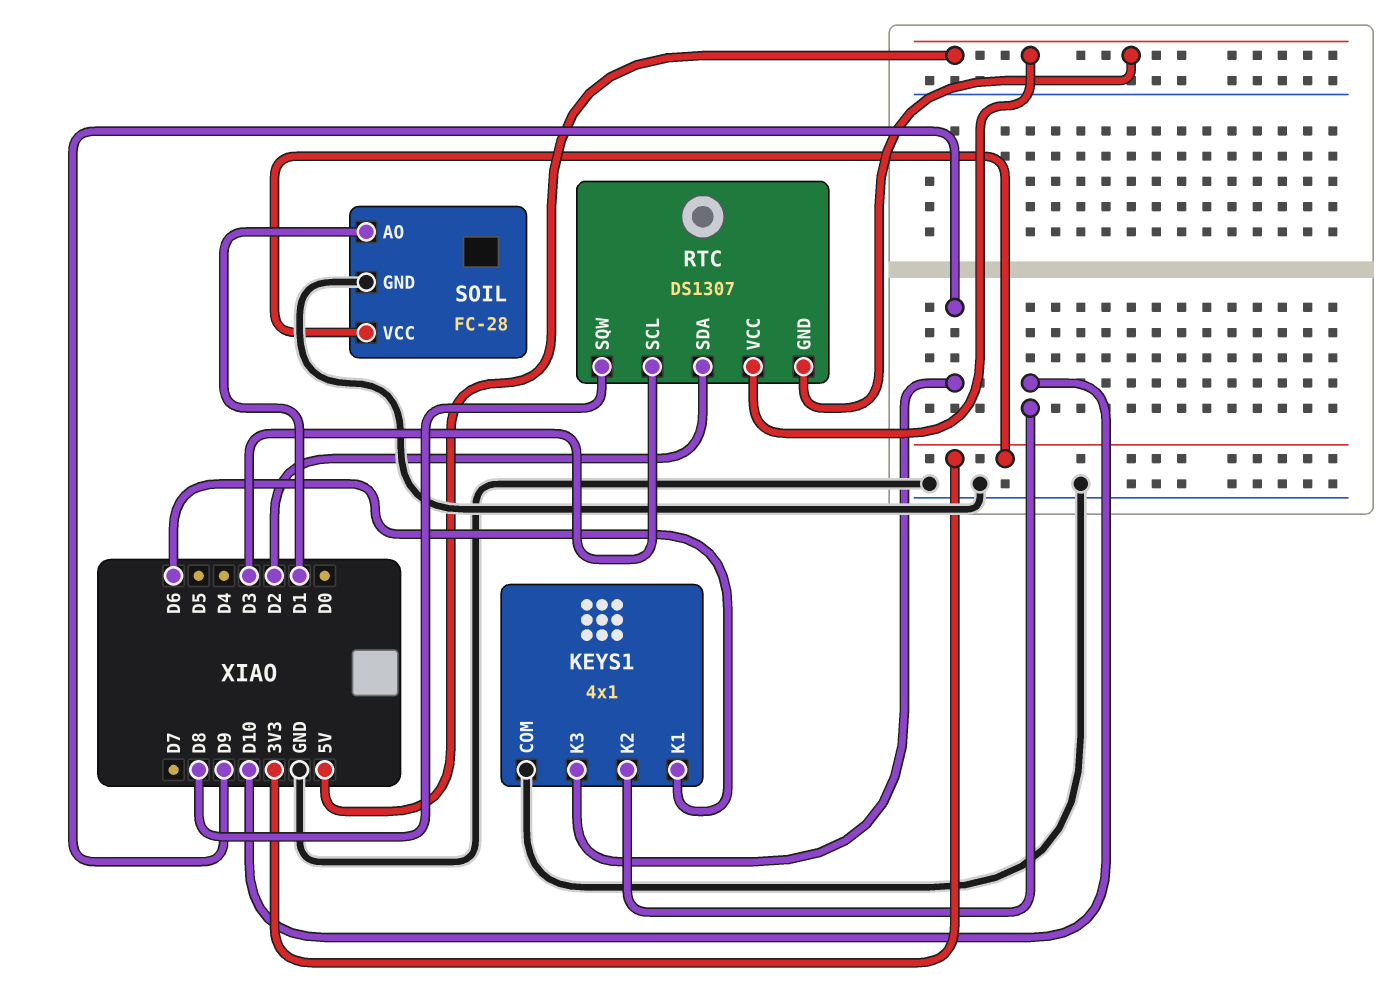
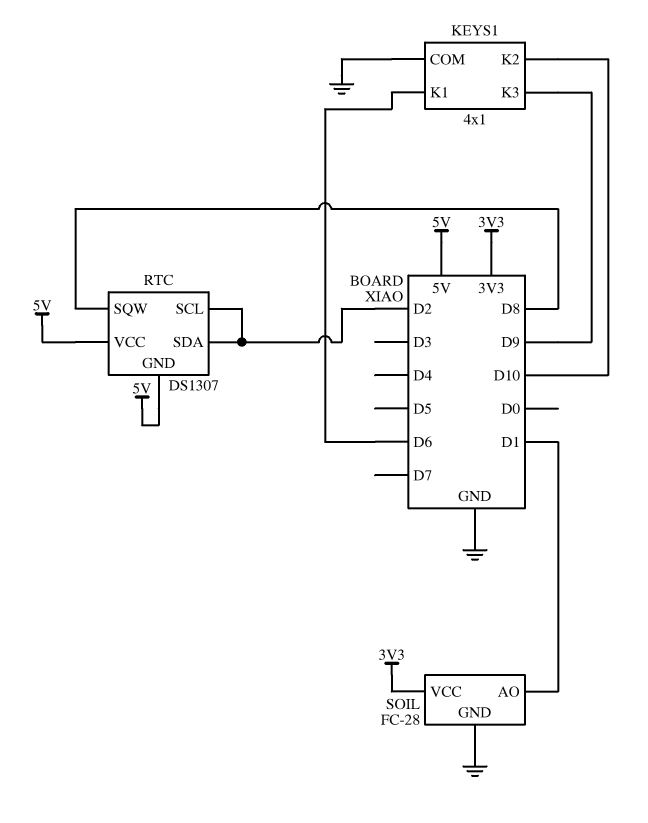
RTC pin SCL: D3 -> D2

